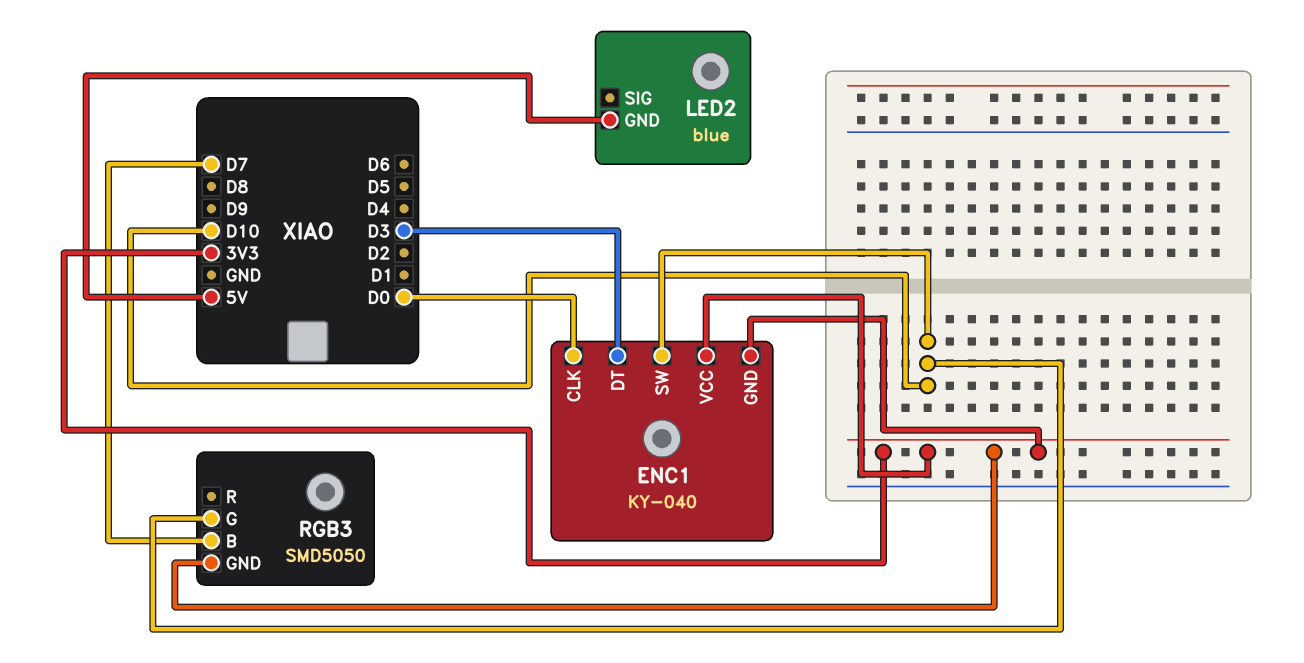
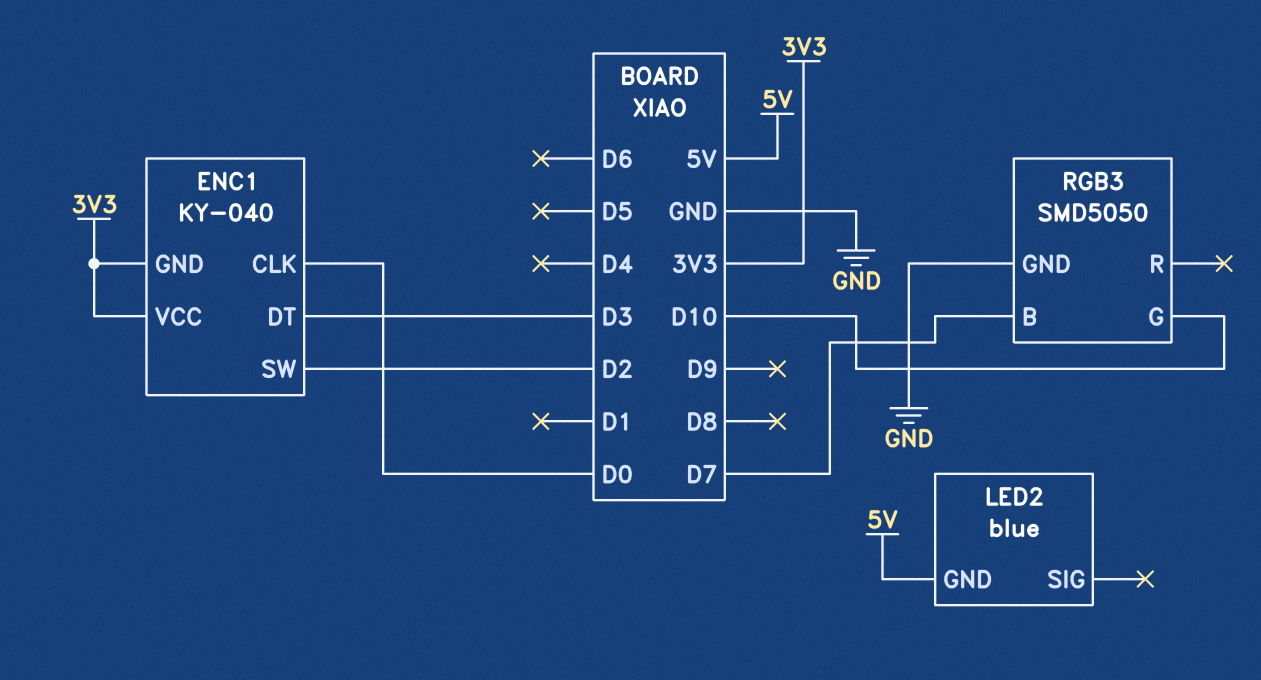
ENC1 pin SW: D10 -> D2
RGB3 pin GND: 3V3 -> GND

